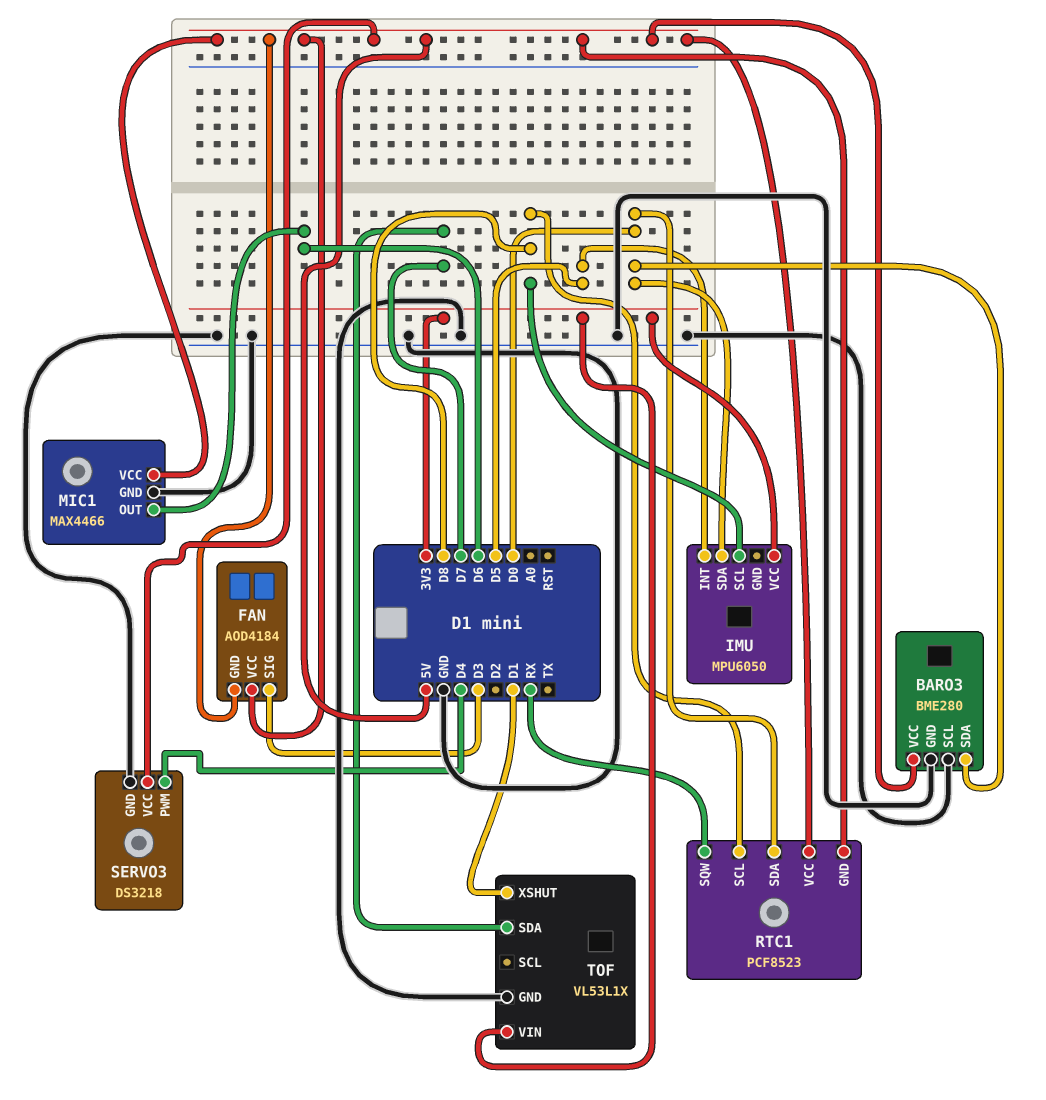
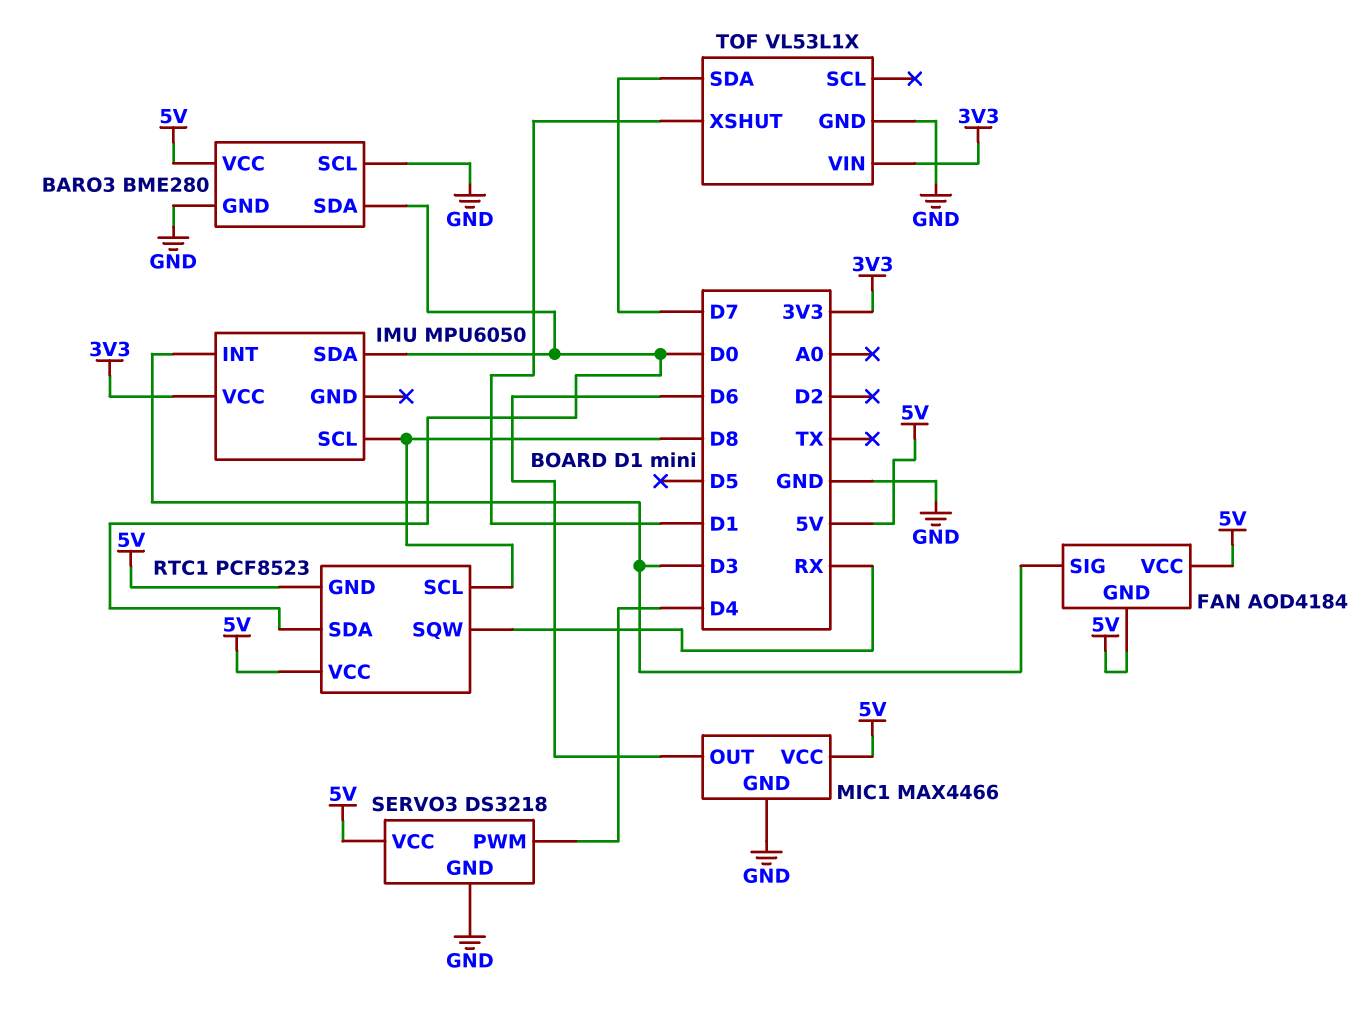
IMU pin INT: D5 -> D3

